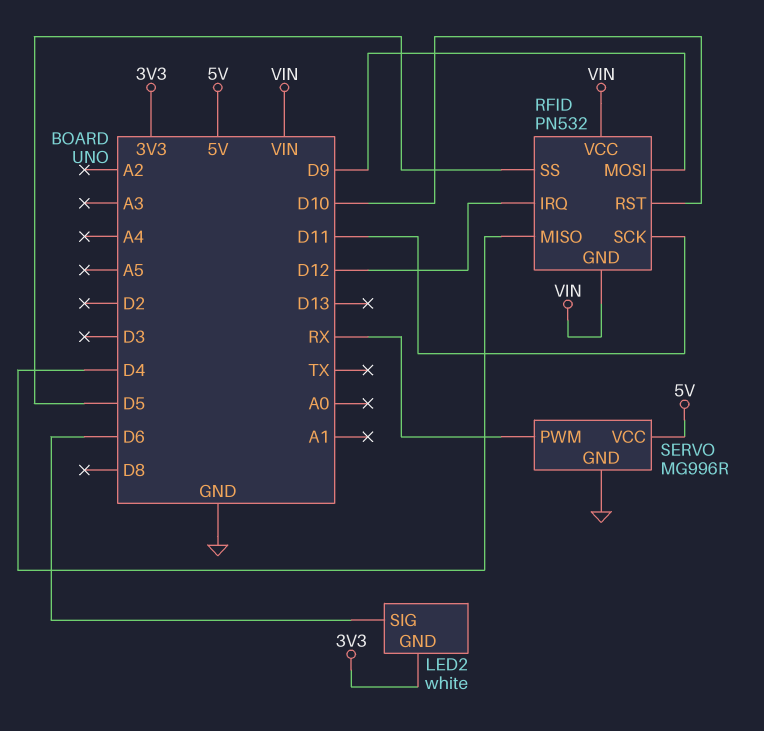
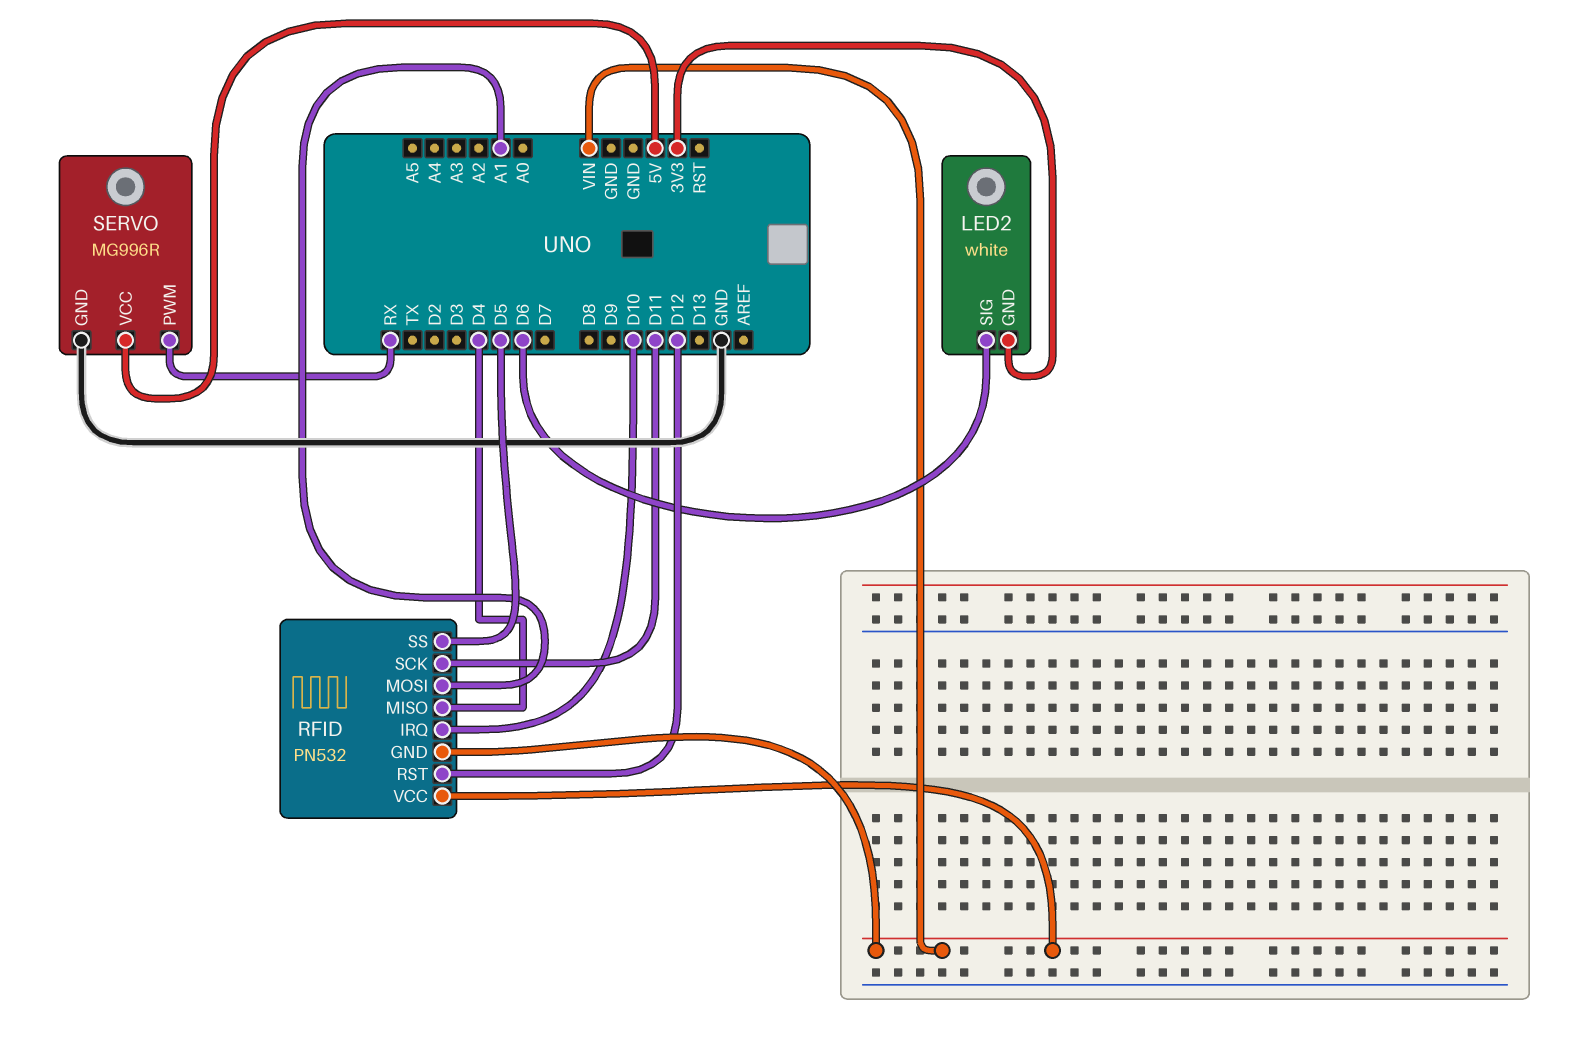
RFID pin IRQ: D12 -> D10
RFID pin MOSI: D9 -> A1
RFID pin RST: D10 -> D12

